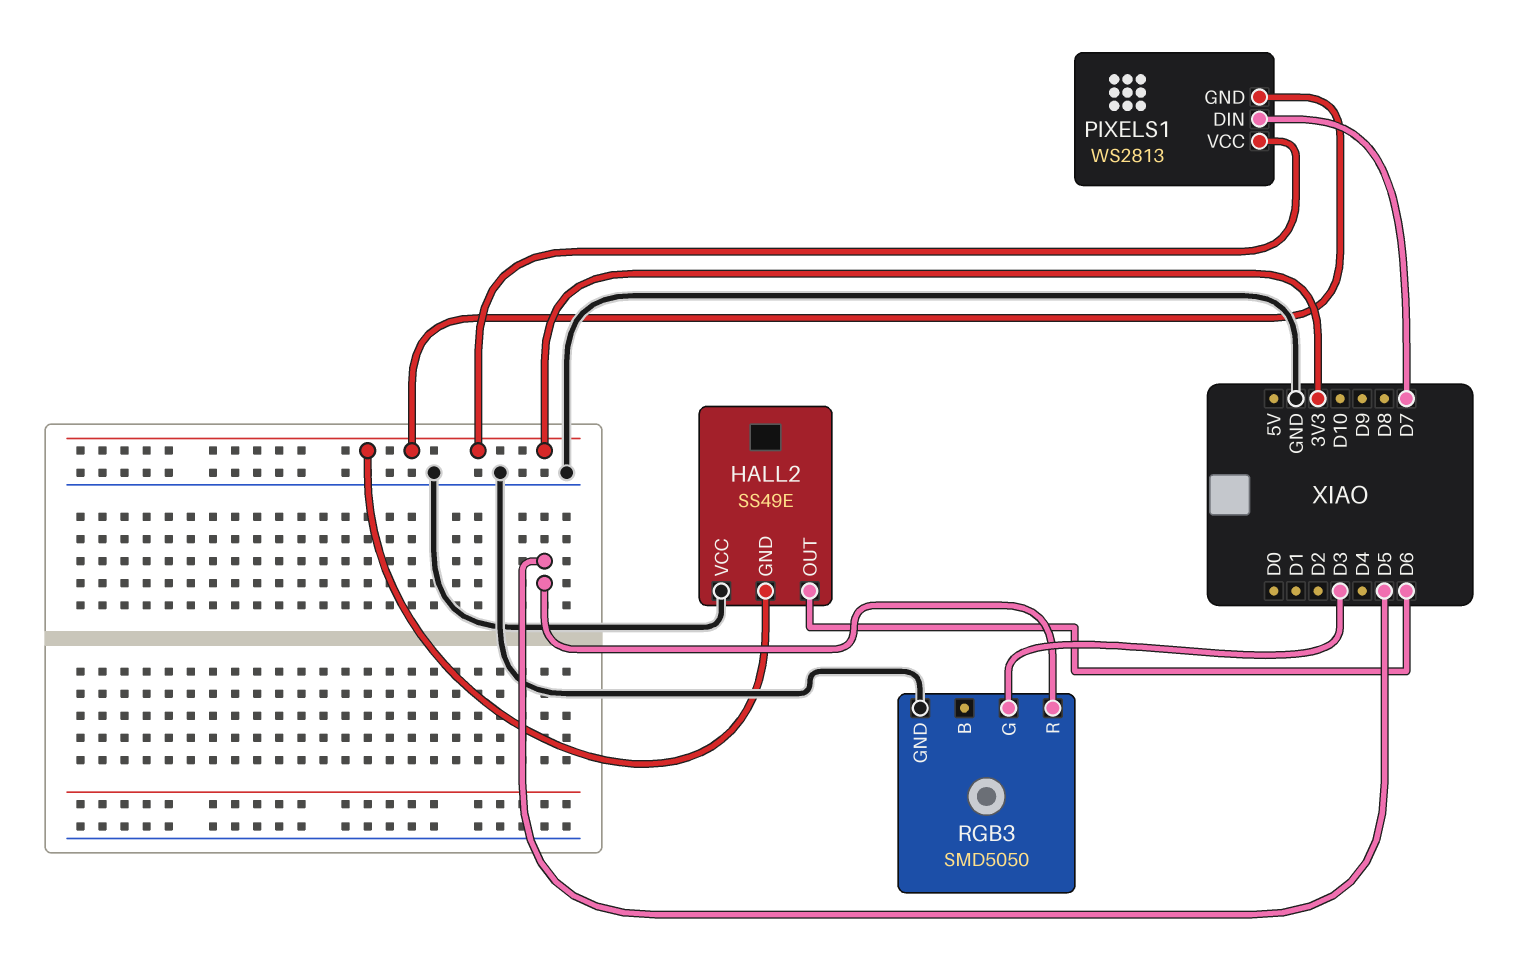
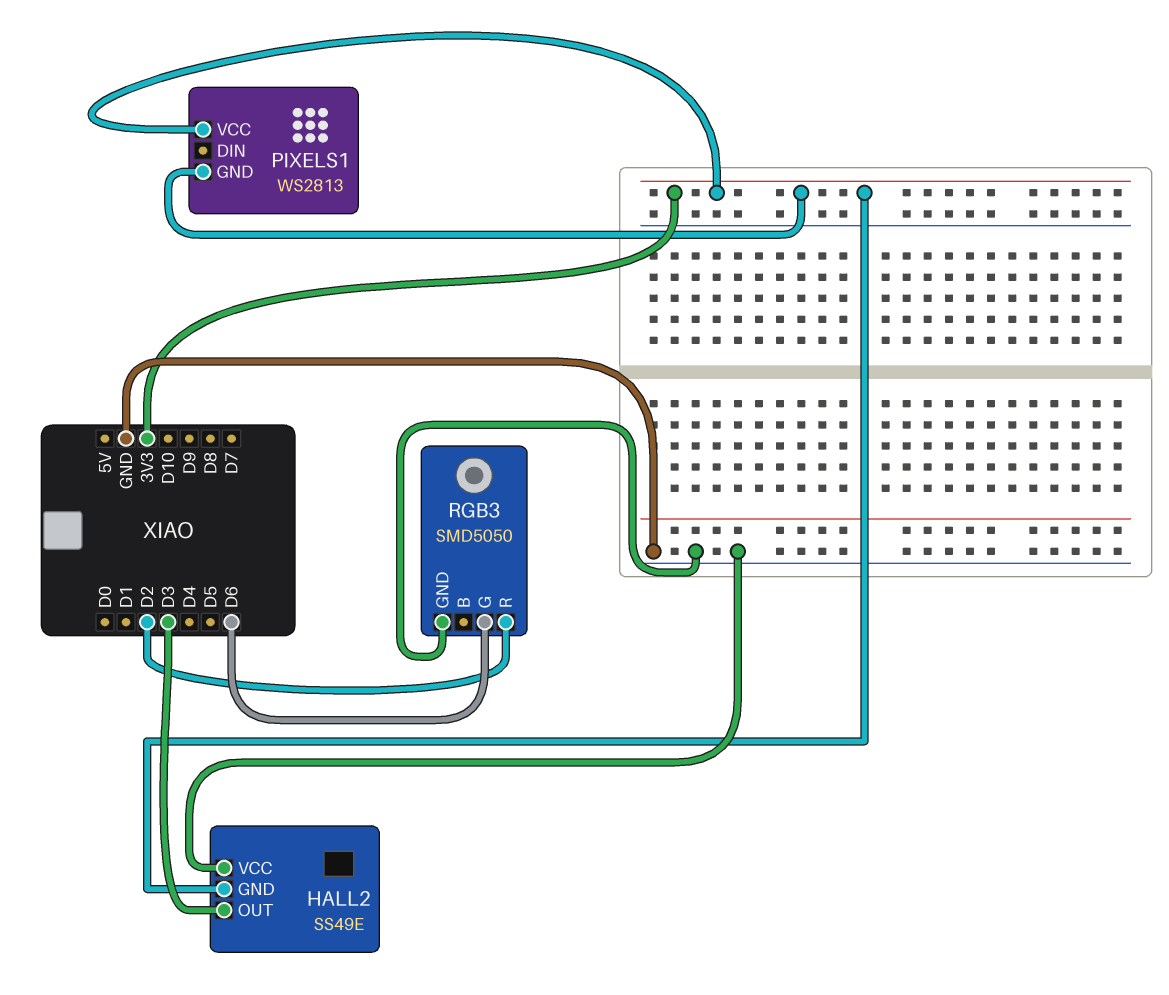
HALL2 pin OUT: D6 -> D3
PIXELS1 pin DIN: D7 -> none
RGB3 pin G: D3 -> D6
RGB3 pin R: D5 -> D2

